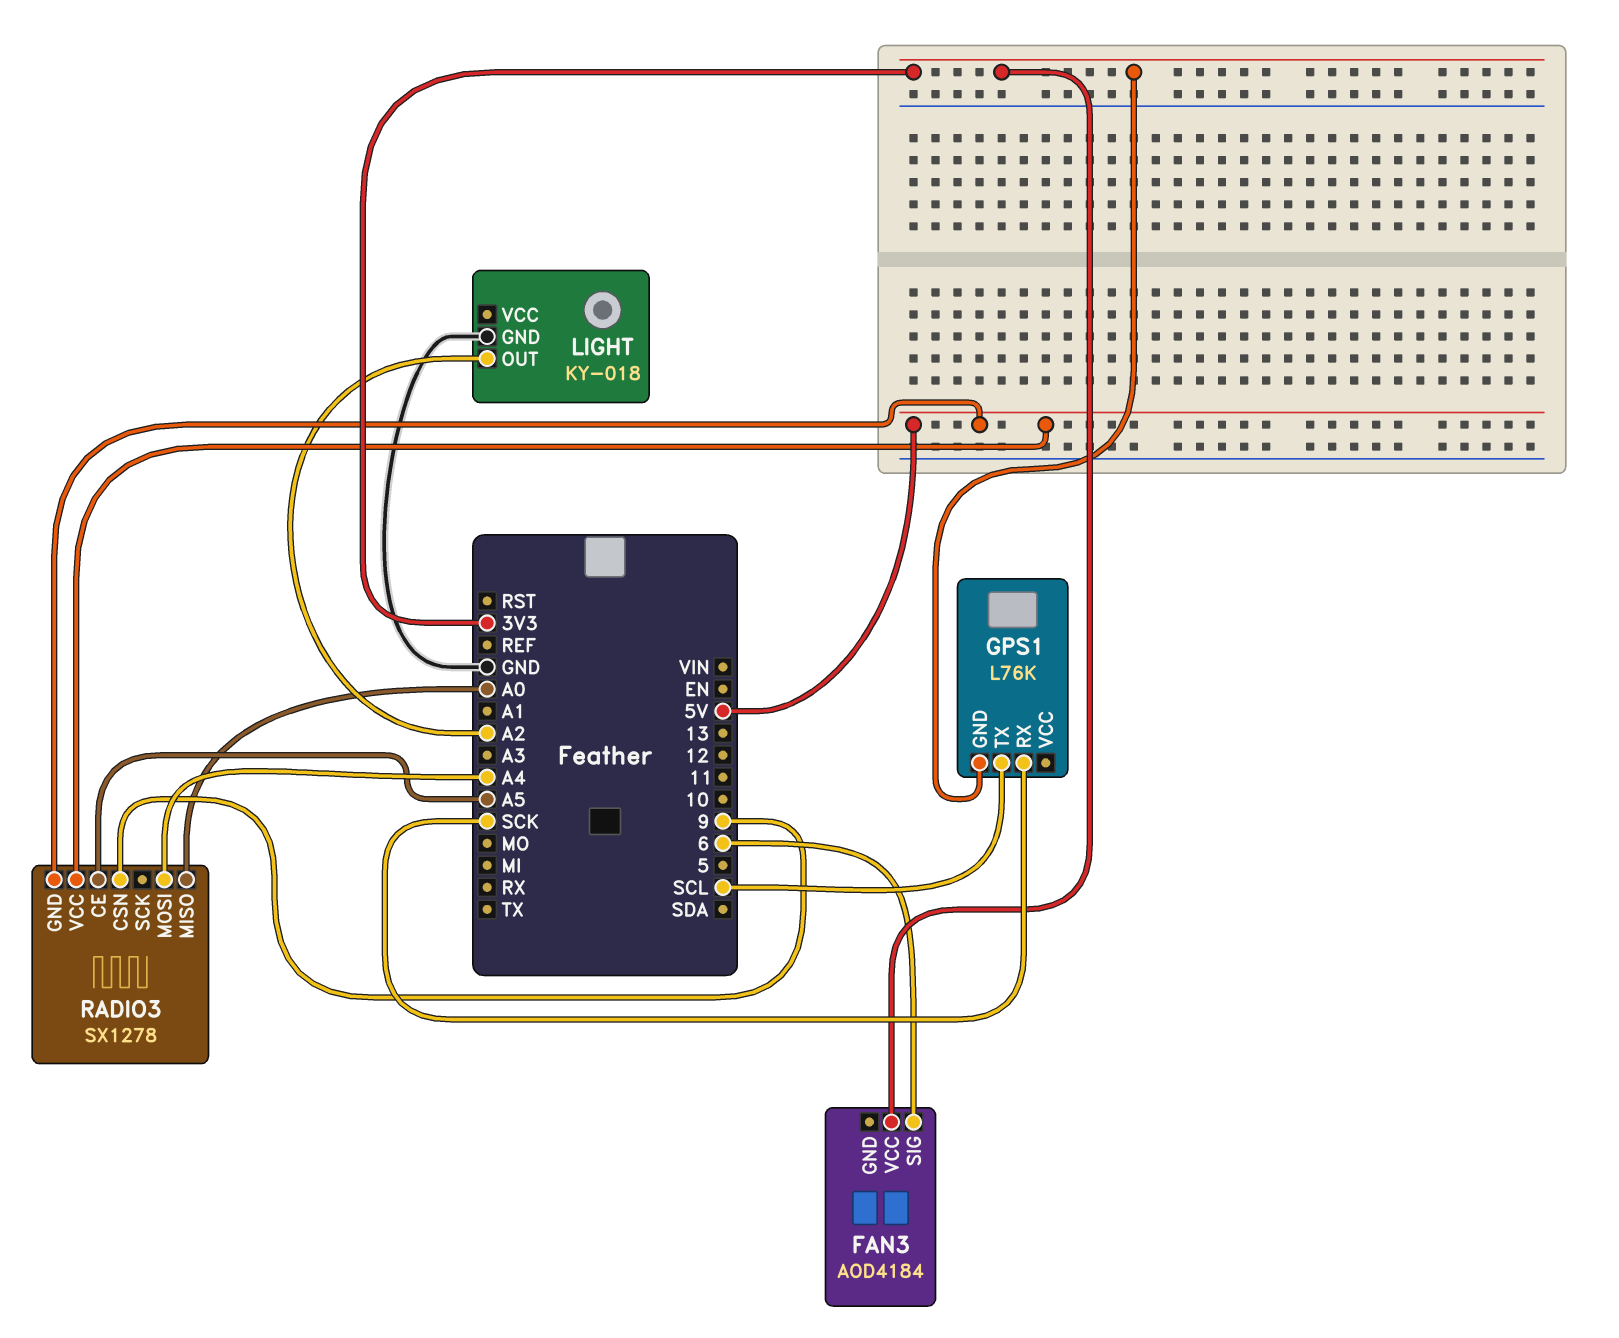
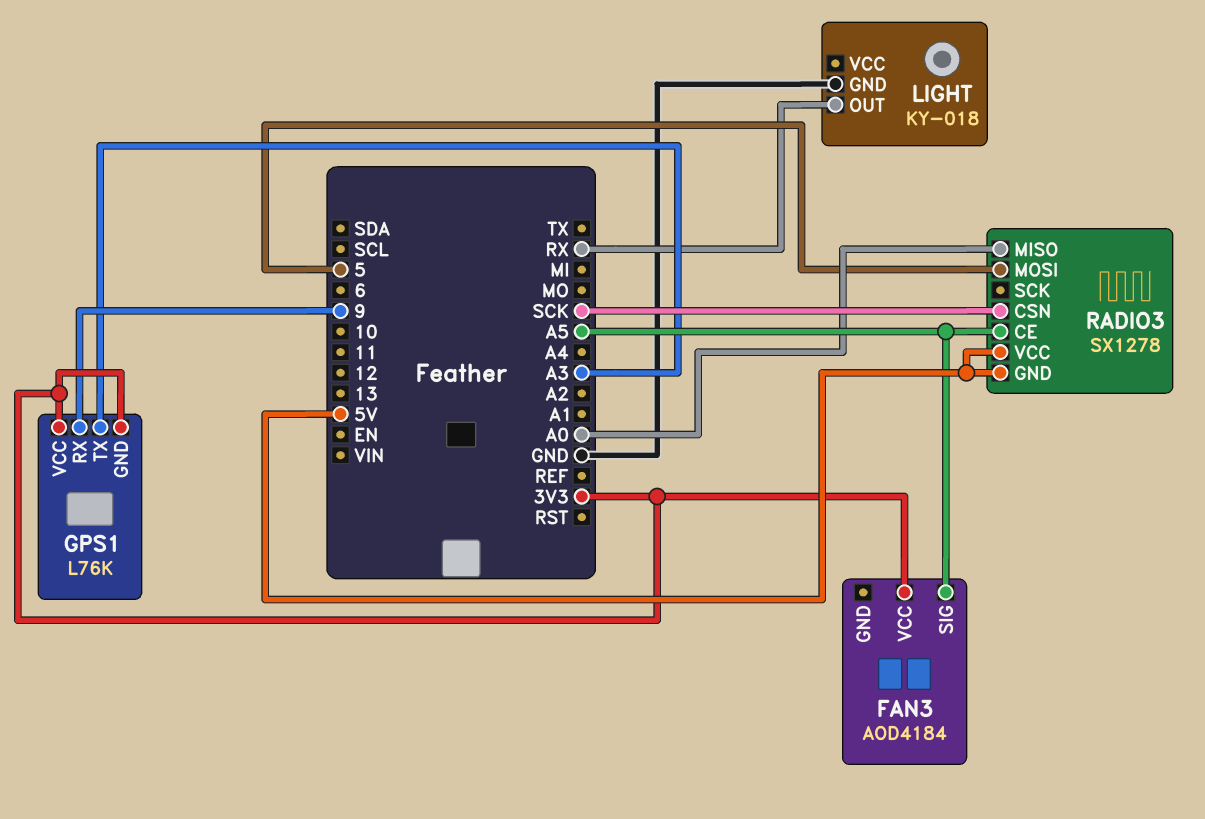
FAN3 pin SIG: 6 -> A5
GPS1 pin RX: SCK -> 9
GPS1 pin TX: SCL -> A3
GPS1 pin VCC: none -> 3V3
LIGHT pin OUT: A2 -> RX
RADIO3 pin CSN: 9 -> SCK
RADIO3 pin MOSI: A4 -> 5

